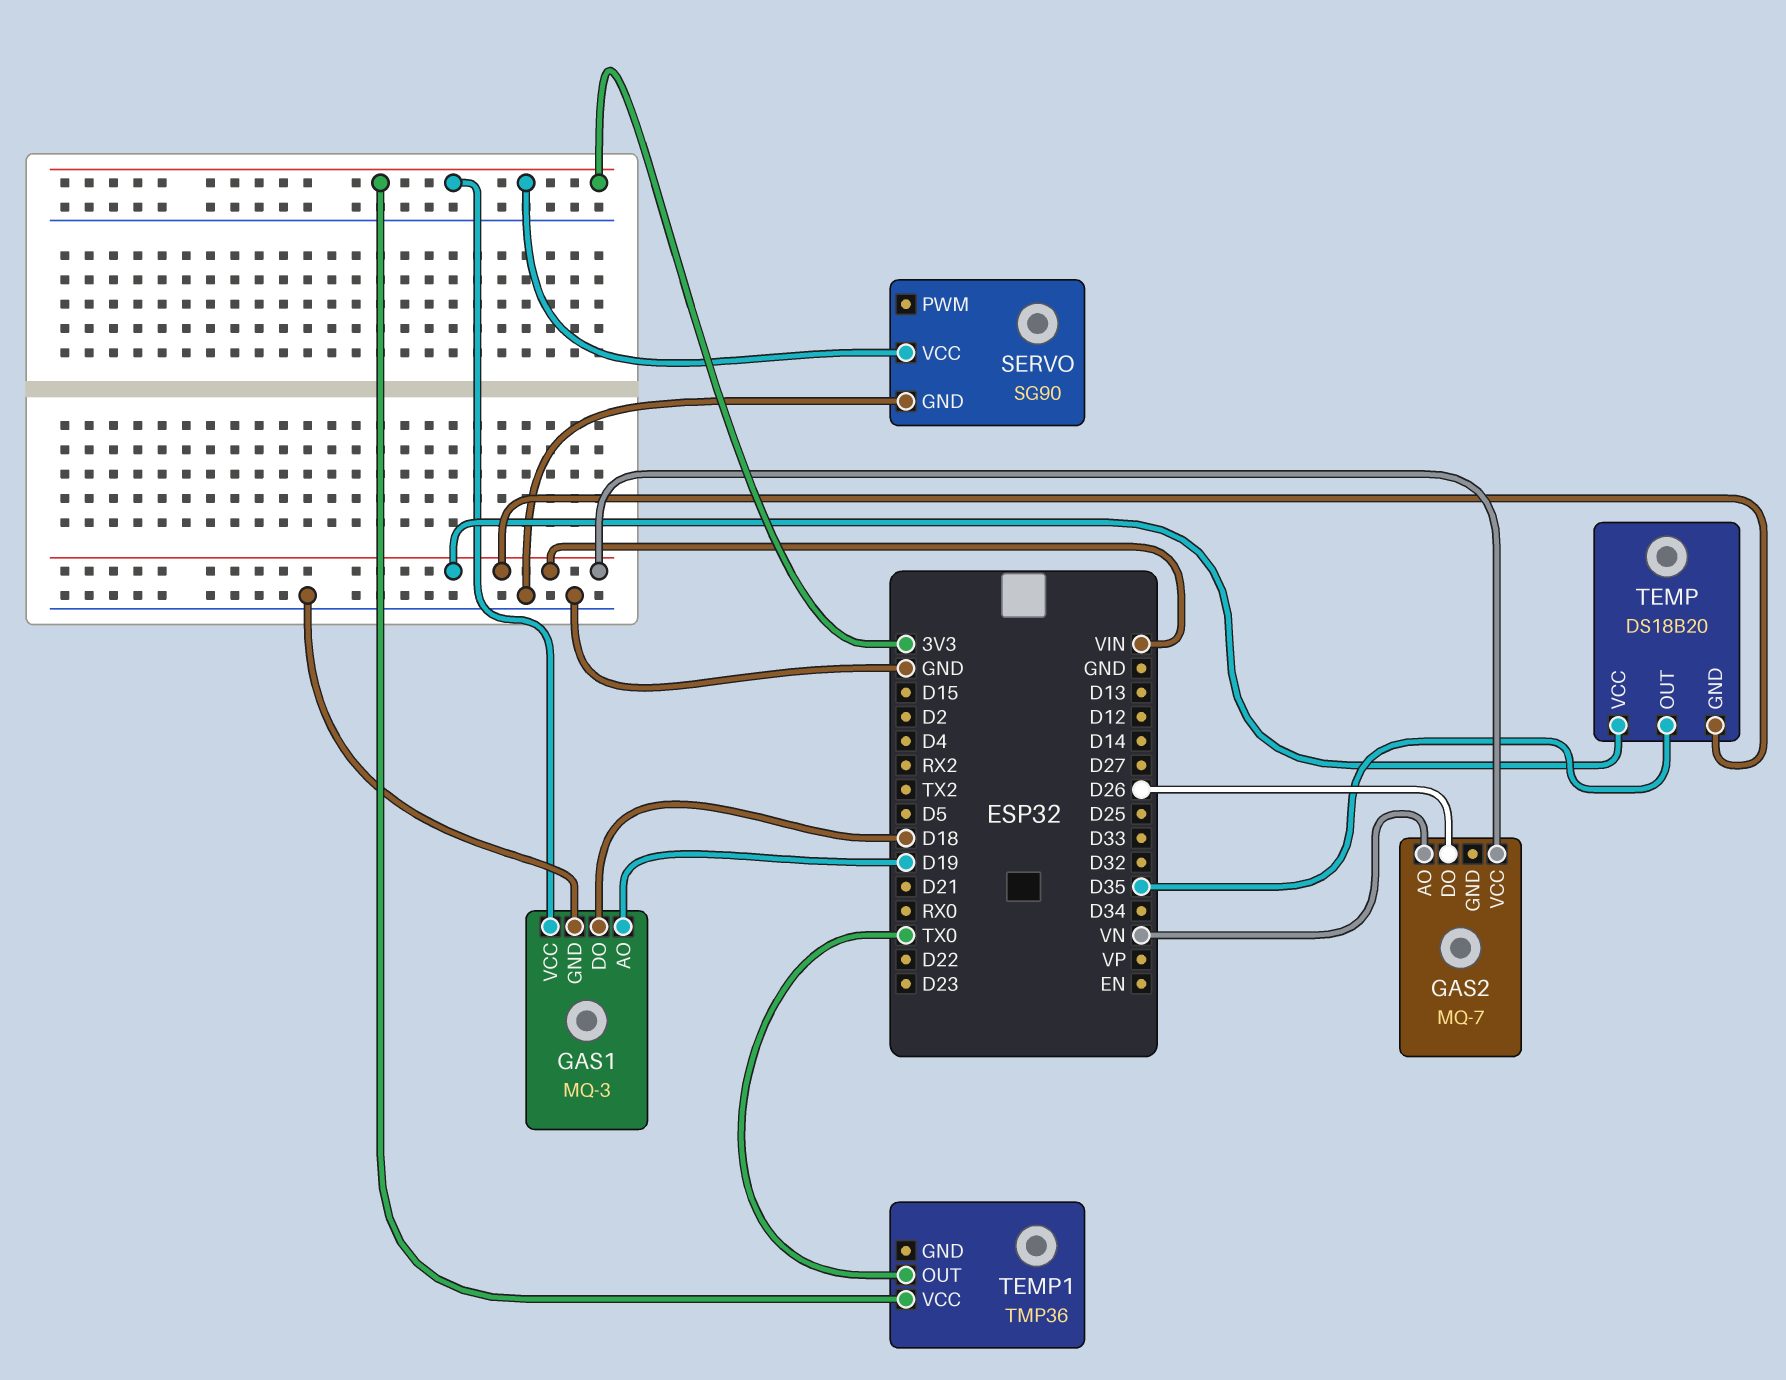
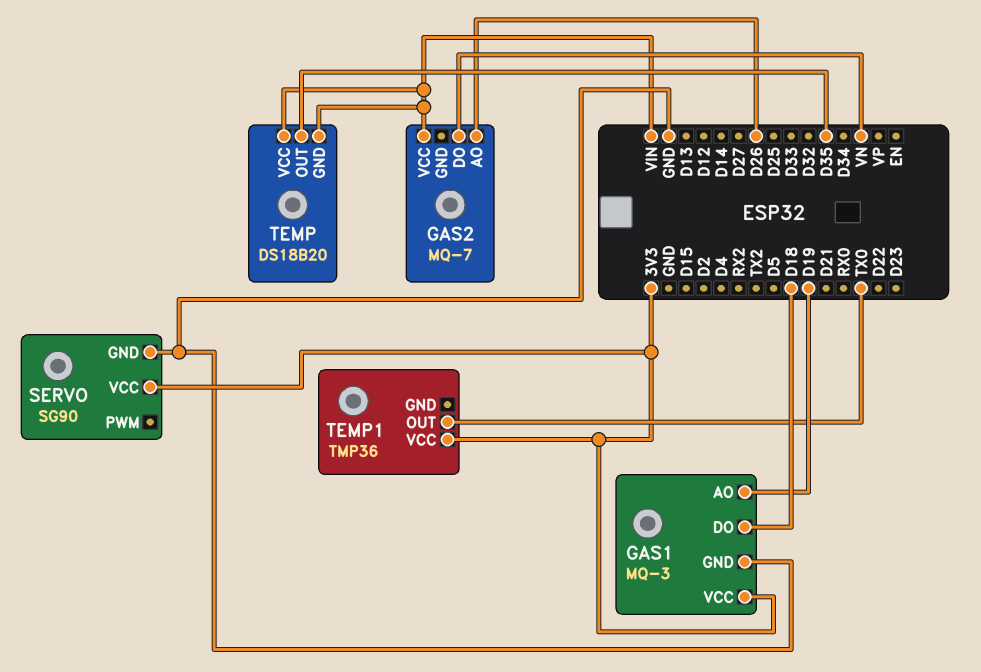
GAS2 pin AO: VN -> D26
GAS2 pin DO: D26 -> VN

